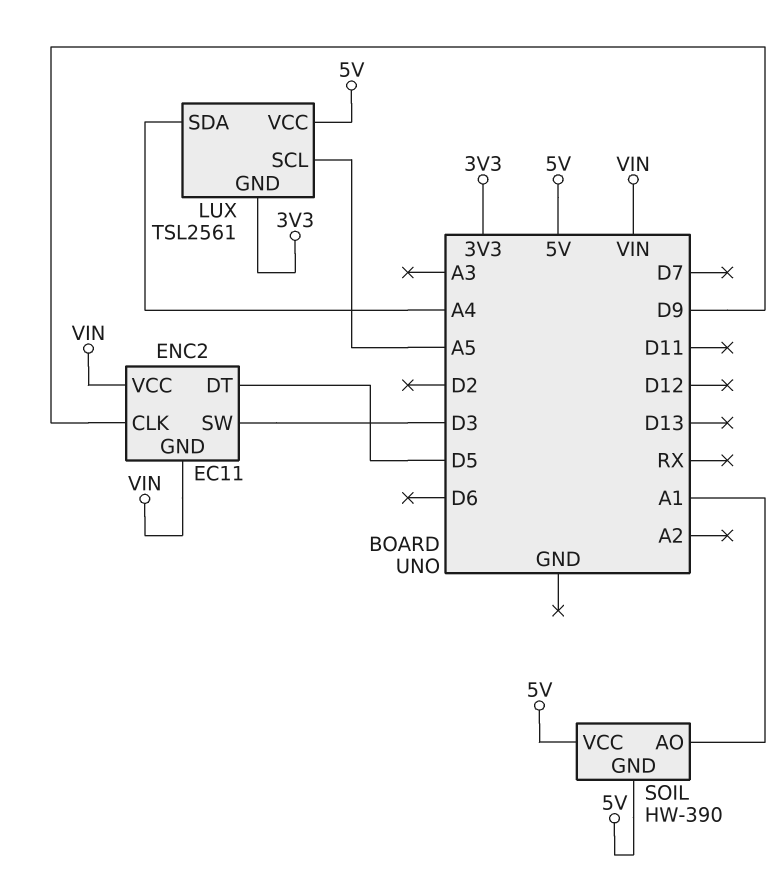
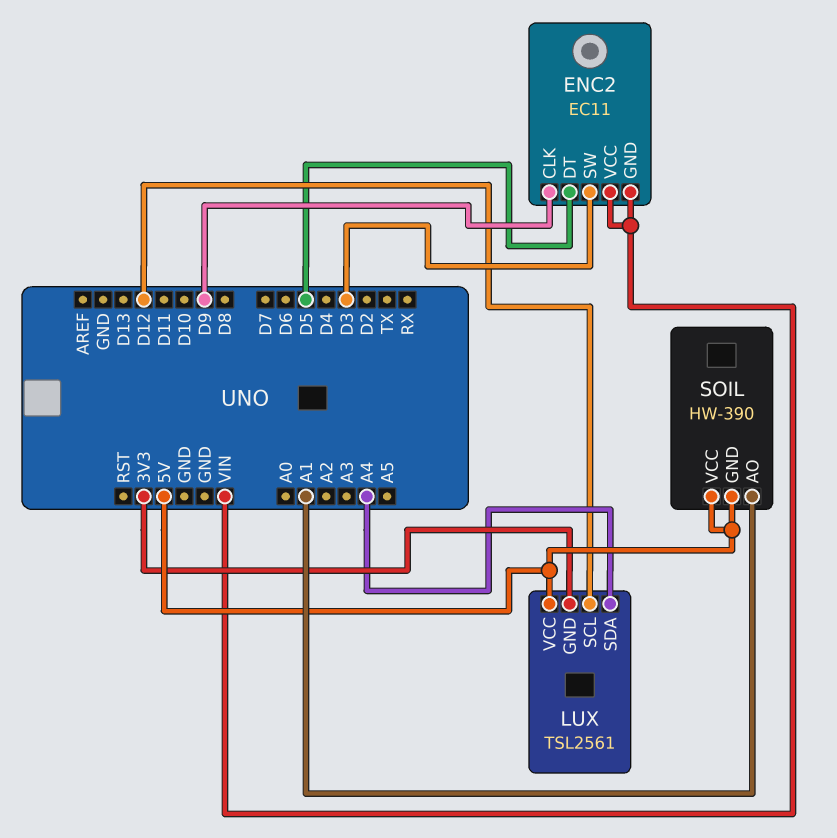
LUX pin SCL: A5 -> D12

